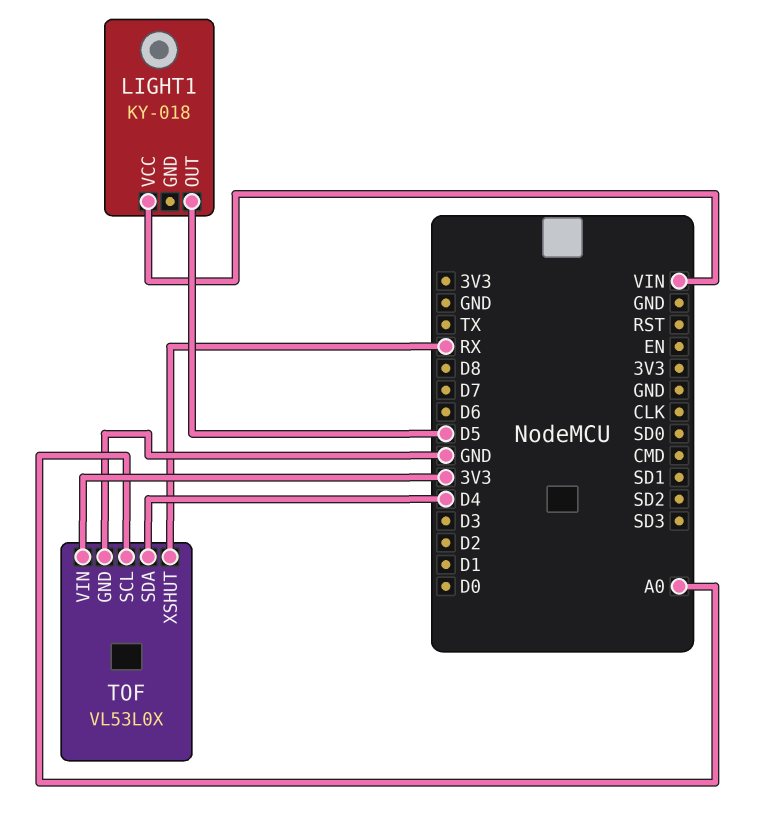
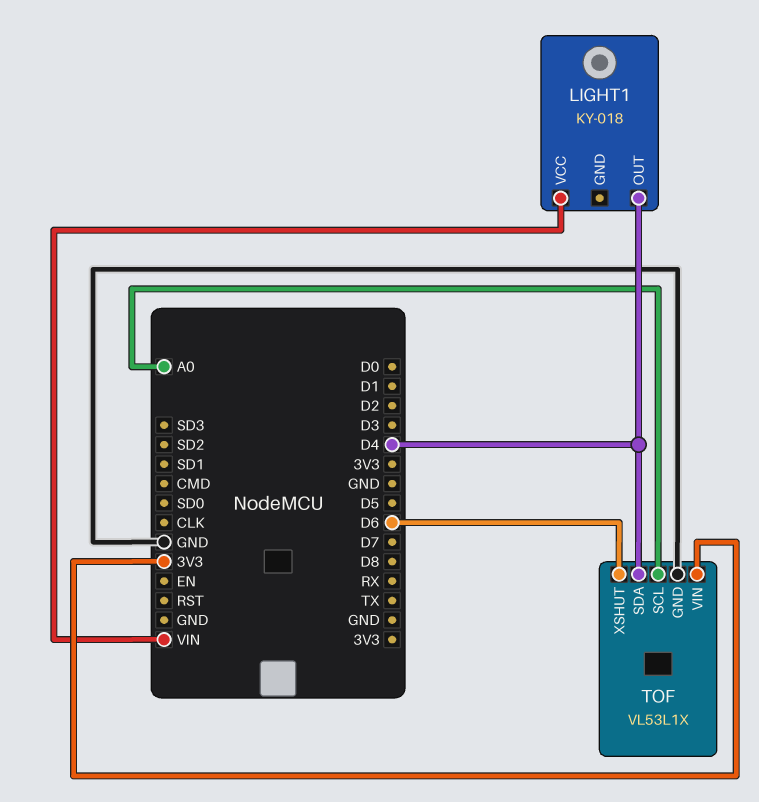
LIGHT1 pin OUT: D5 -> D4
TOF: VL53L0X -> VL53L1X
TOF pin XSHUT: RX -> D6

